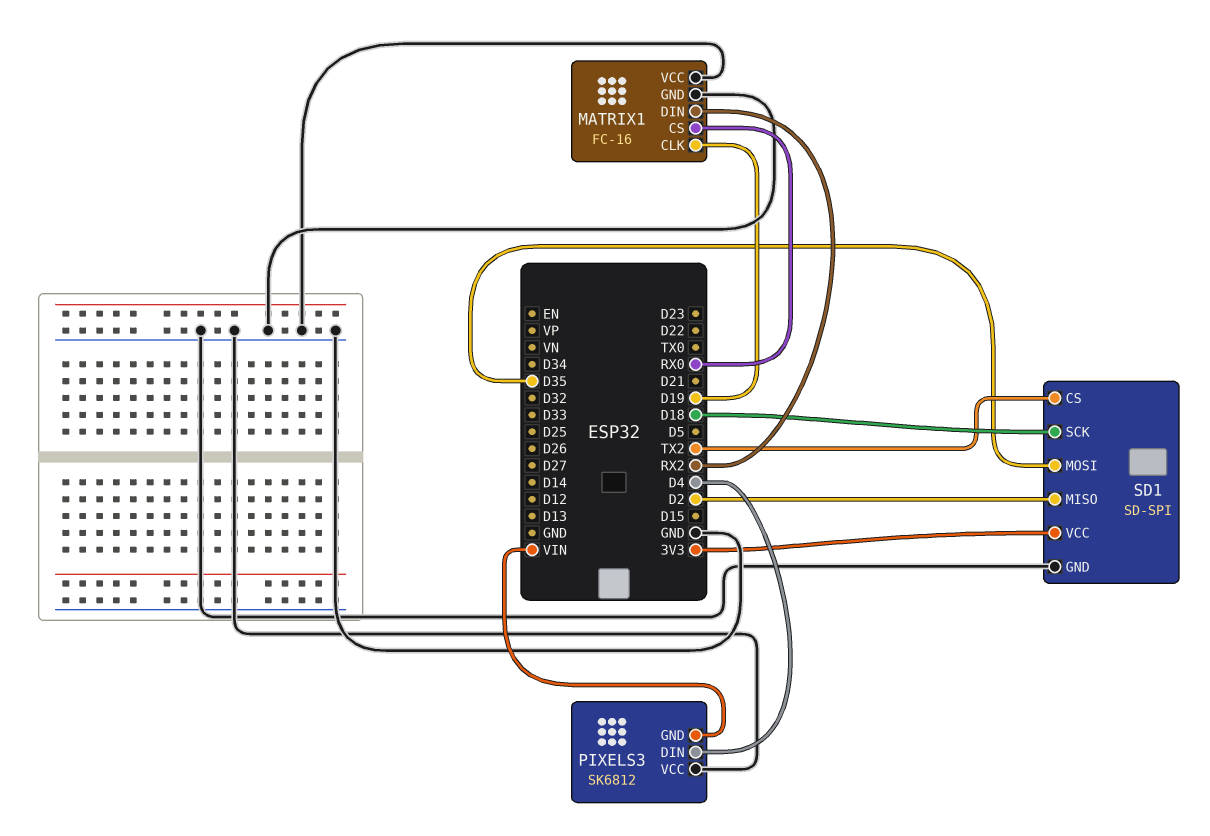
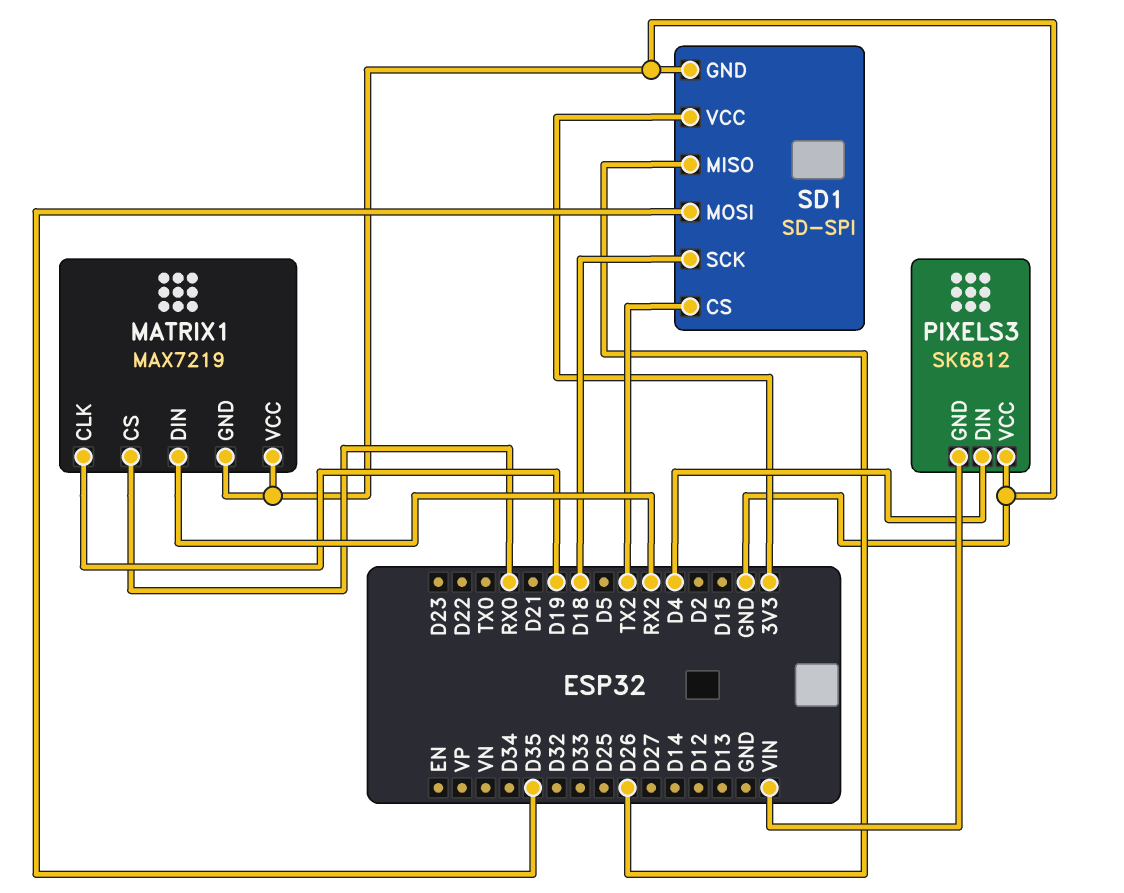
MATRIX1: FC-16 -> MAX7219
SD1 pin MISO: D2 -> D26

